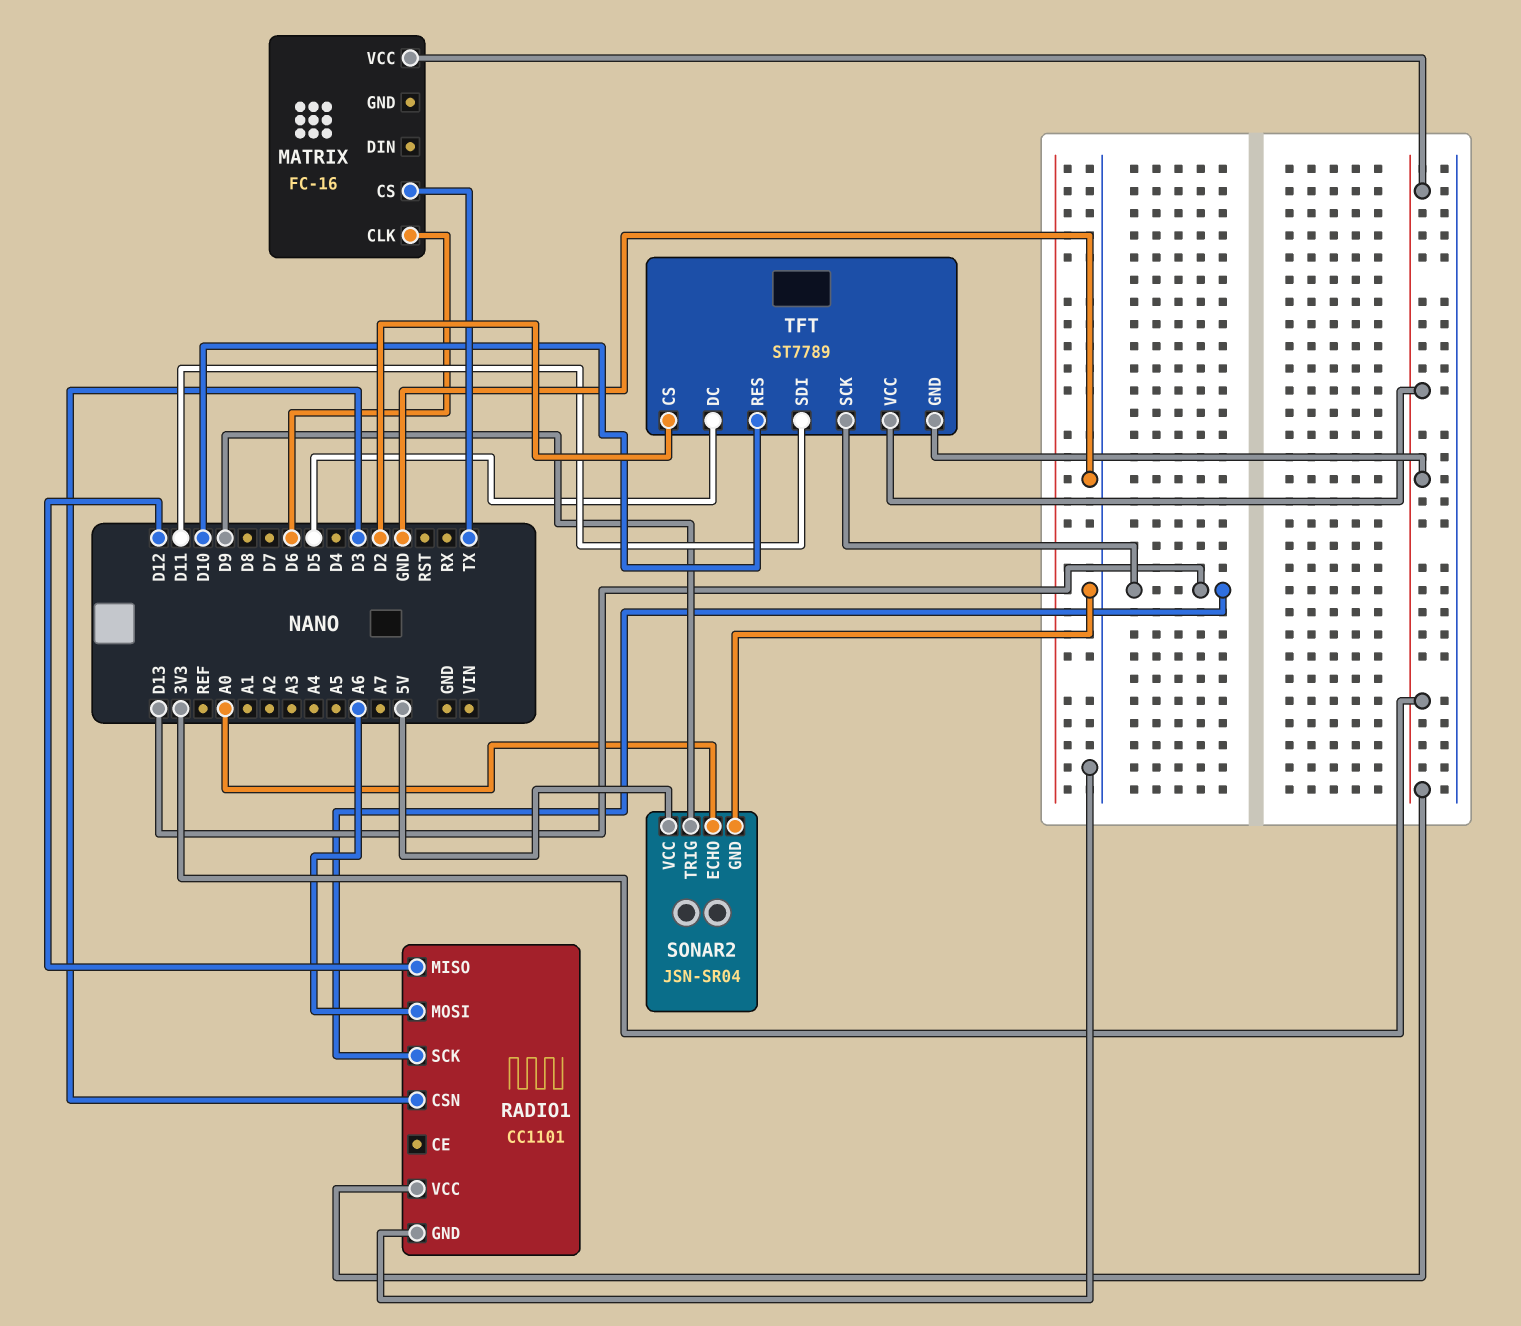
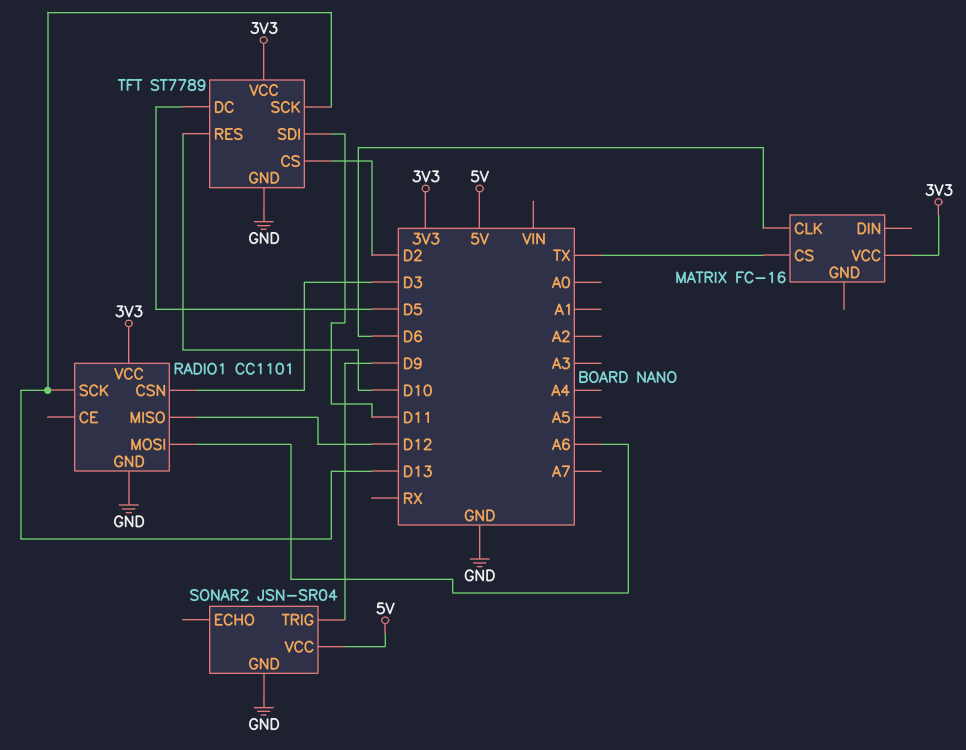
SONAR2 pin ECHO: A0 -> none
TFT pin GND: 3V3 -> GND

